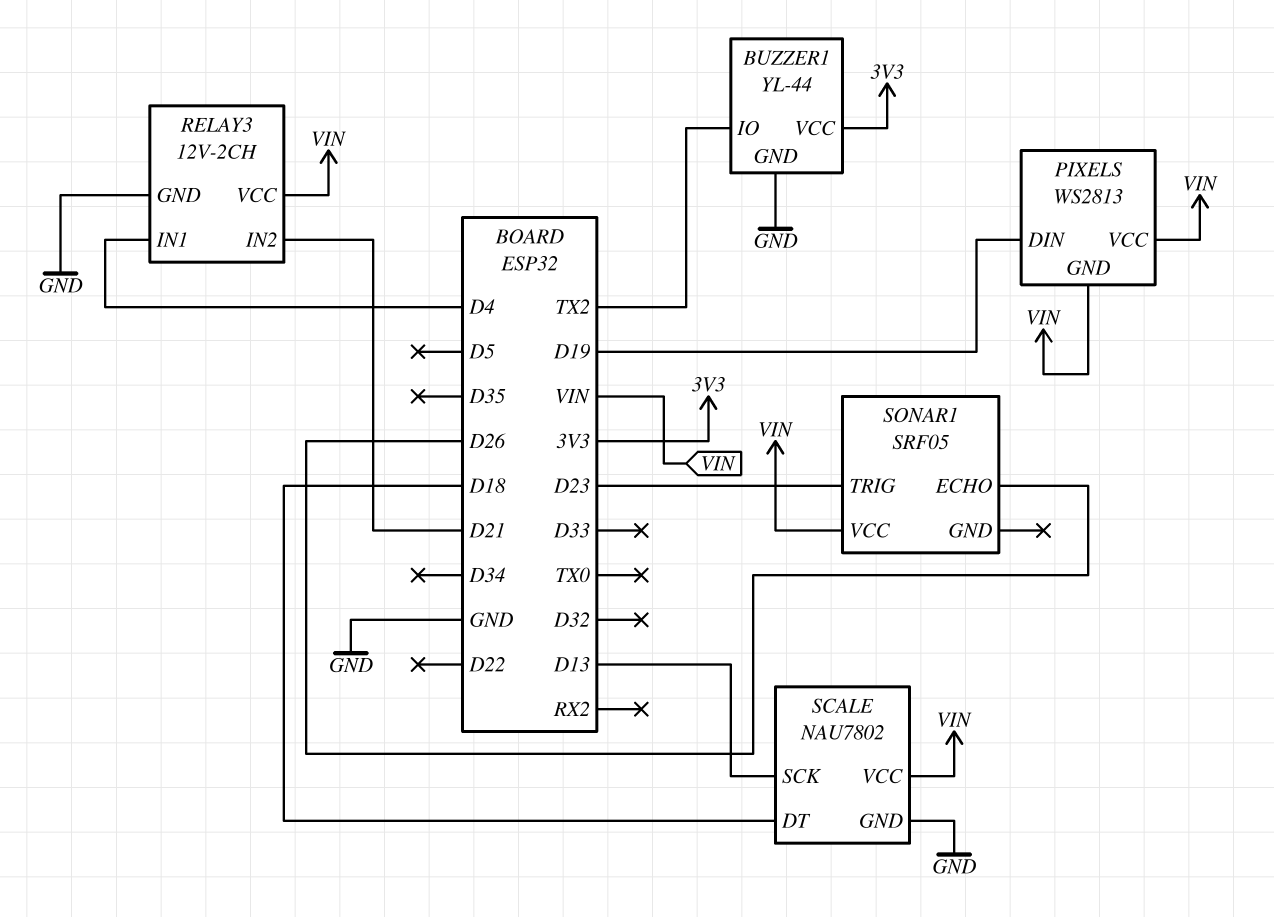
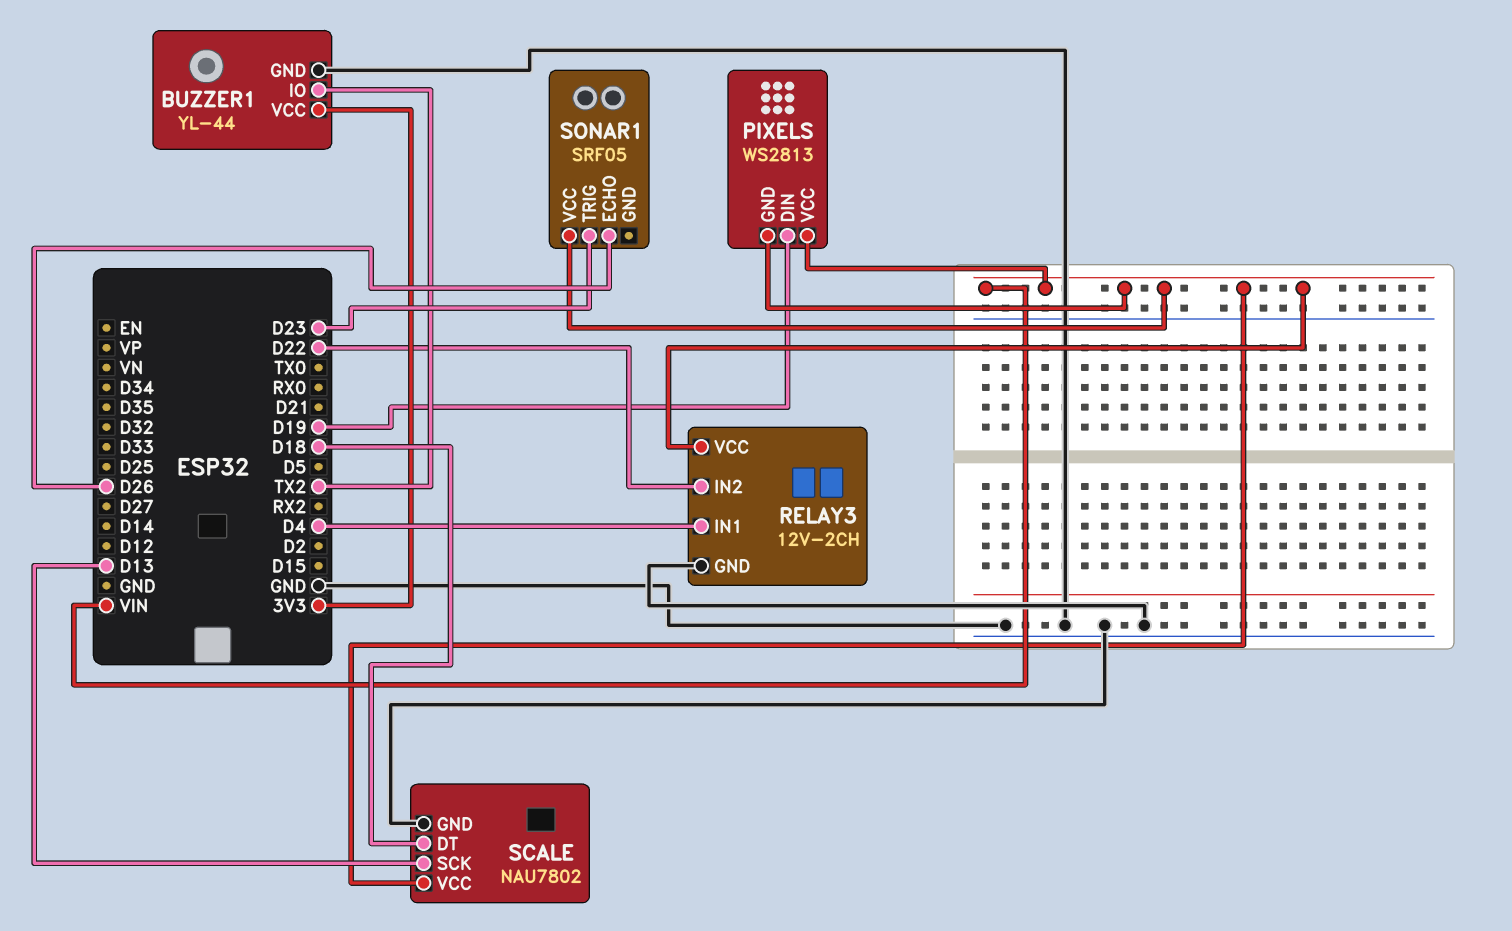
RELAY3 pin IN2: D21 -> D22

